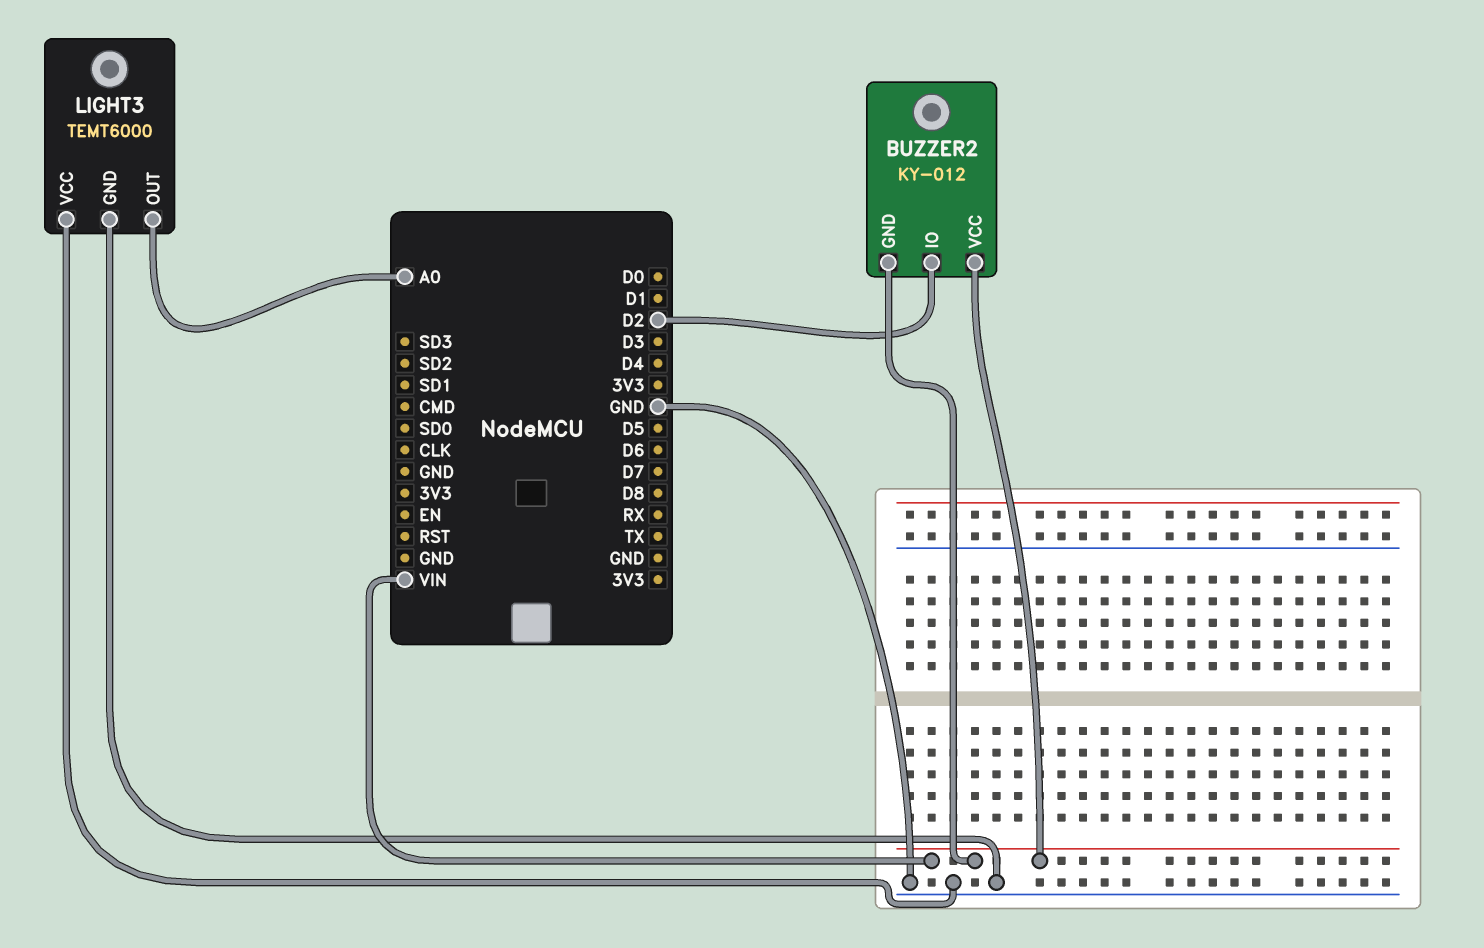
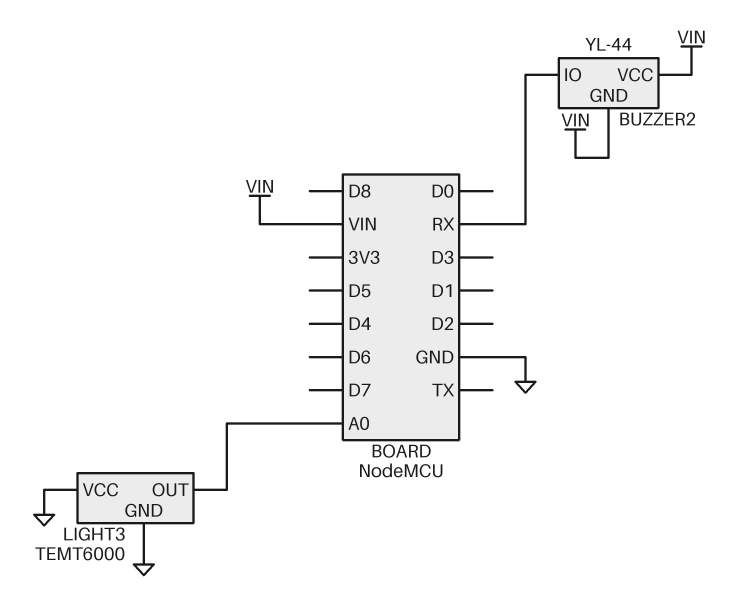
BUZZER2: KY-012 -> YL-44
BUZZER2 pin IO: D2 -> RX

